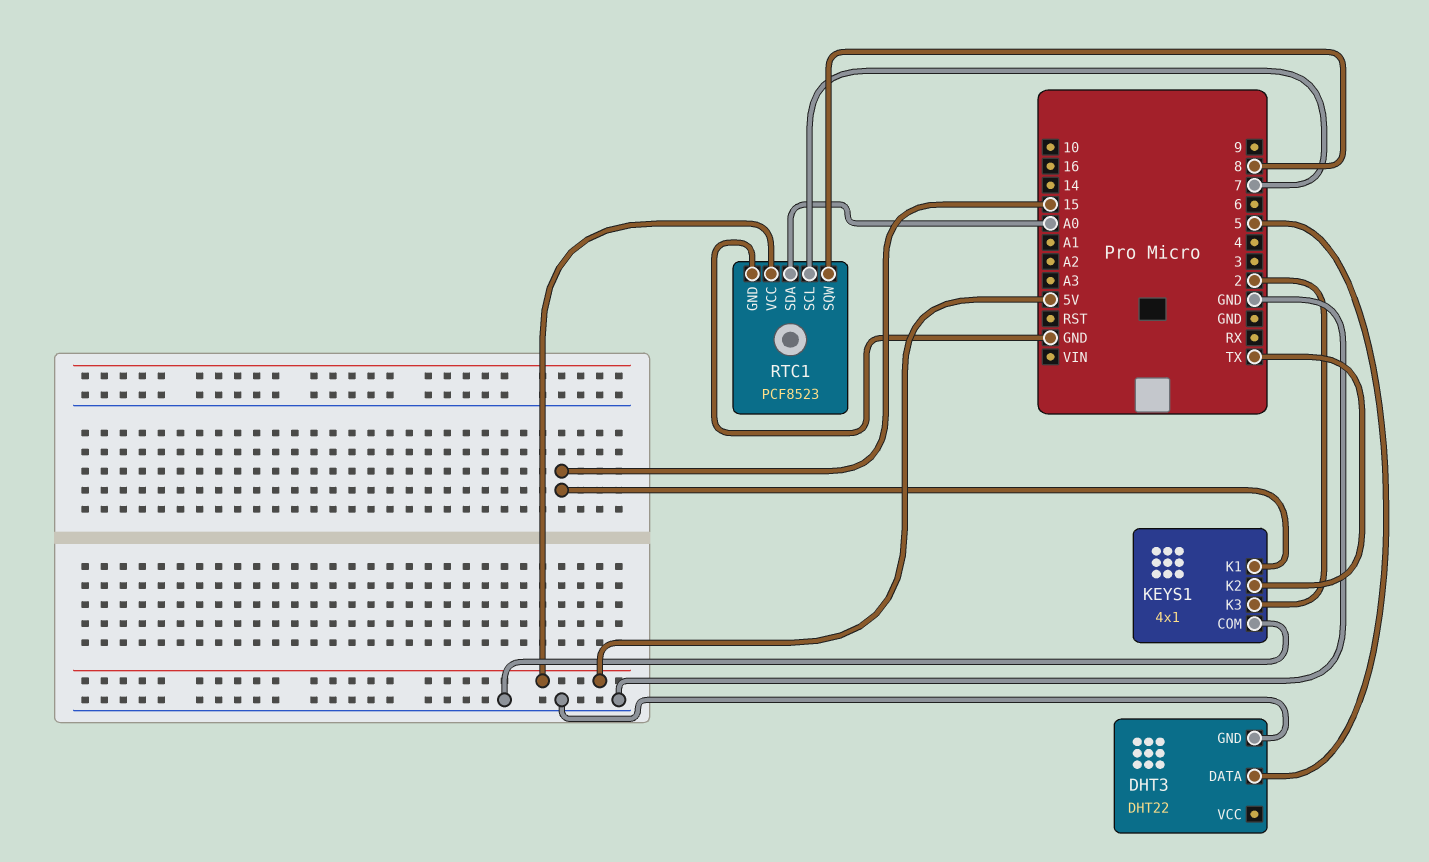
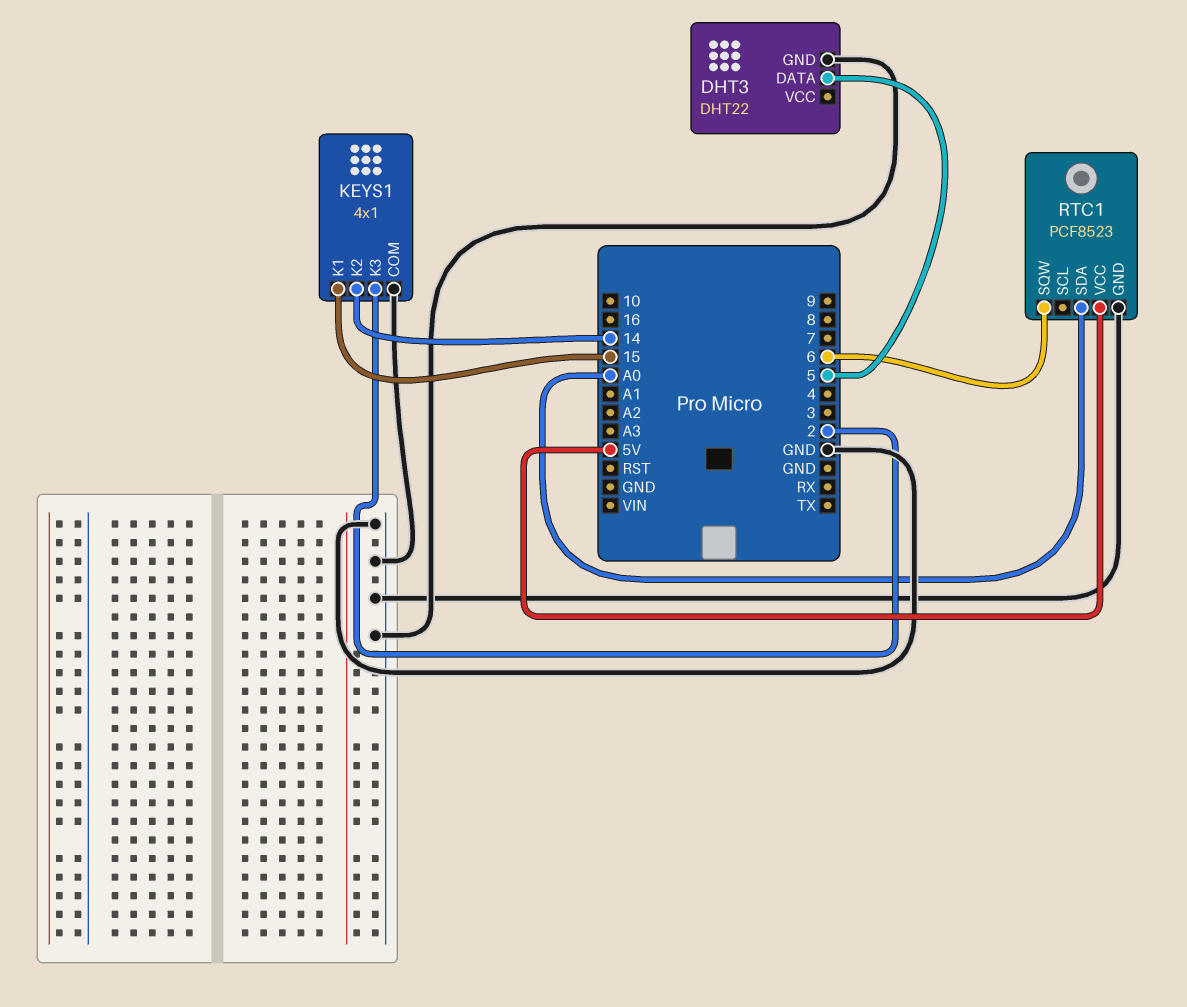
KEYS1 pin K2: TX -> 14
RTC1 pin SCL: 7 -> none
RTC1 pin SQW: 8 -> 6

